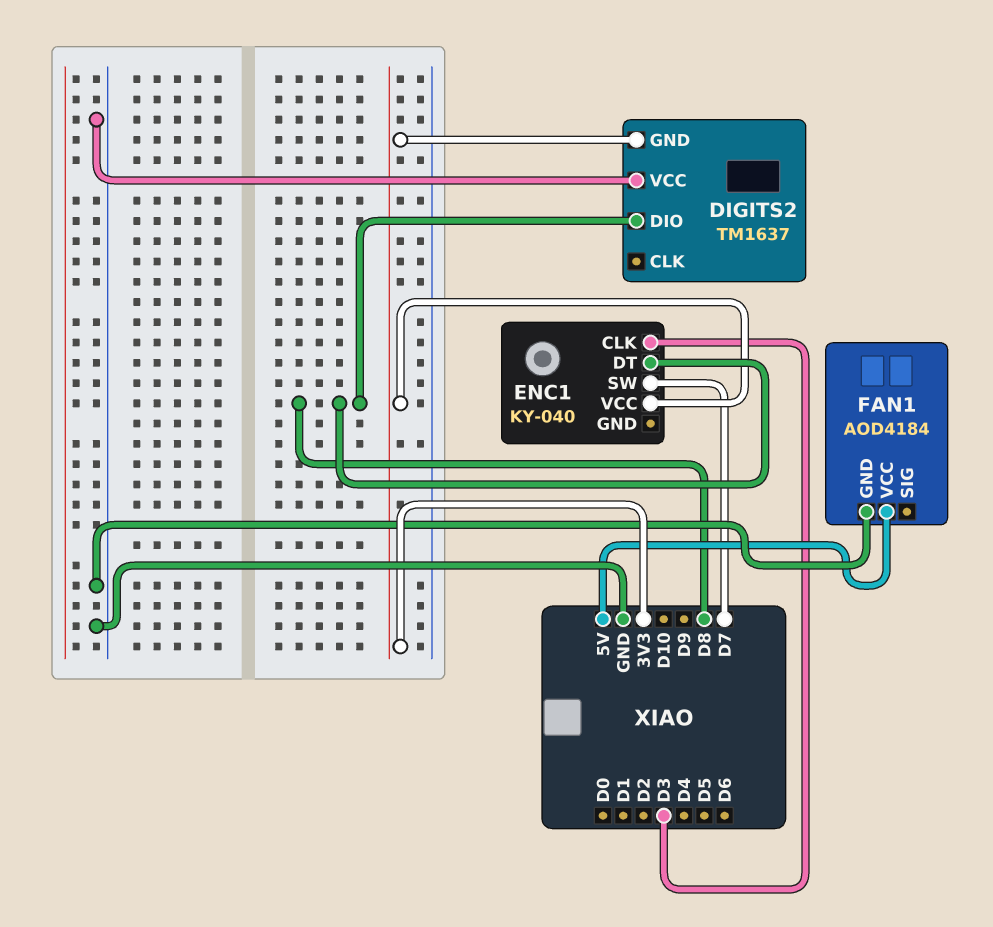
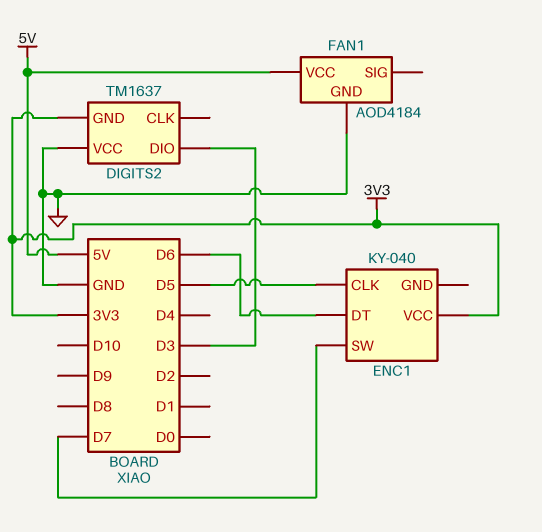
DIGITS2 pin DIO: D8 -> D3
ENC1 pin CLK: D3 -> D5
ENC1 pin DT: D8 -> D6

